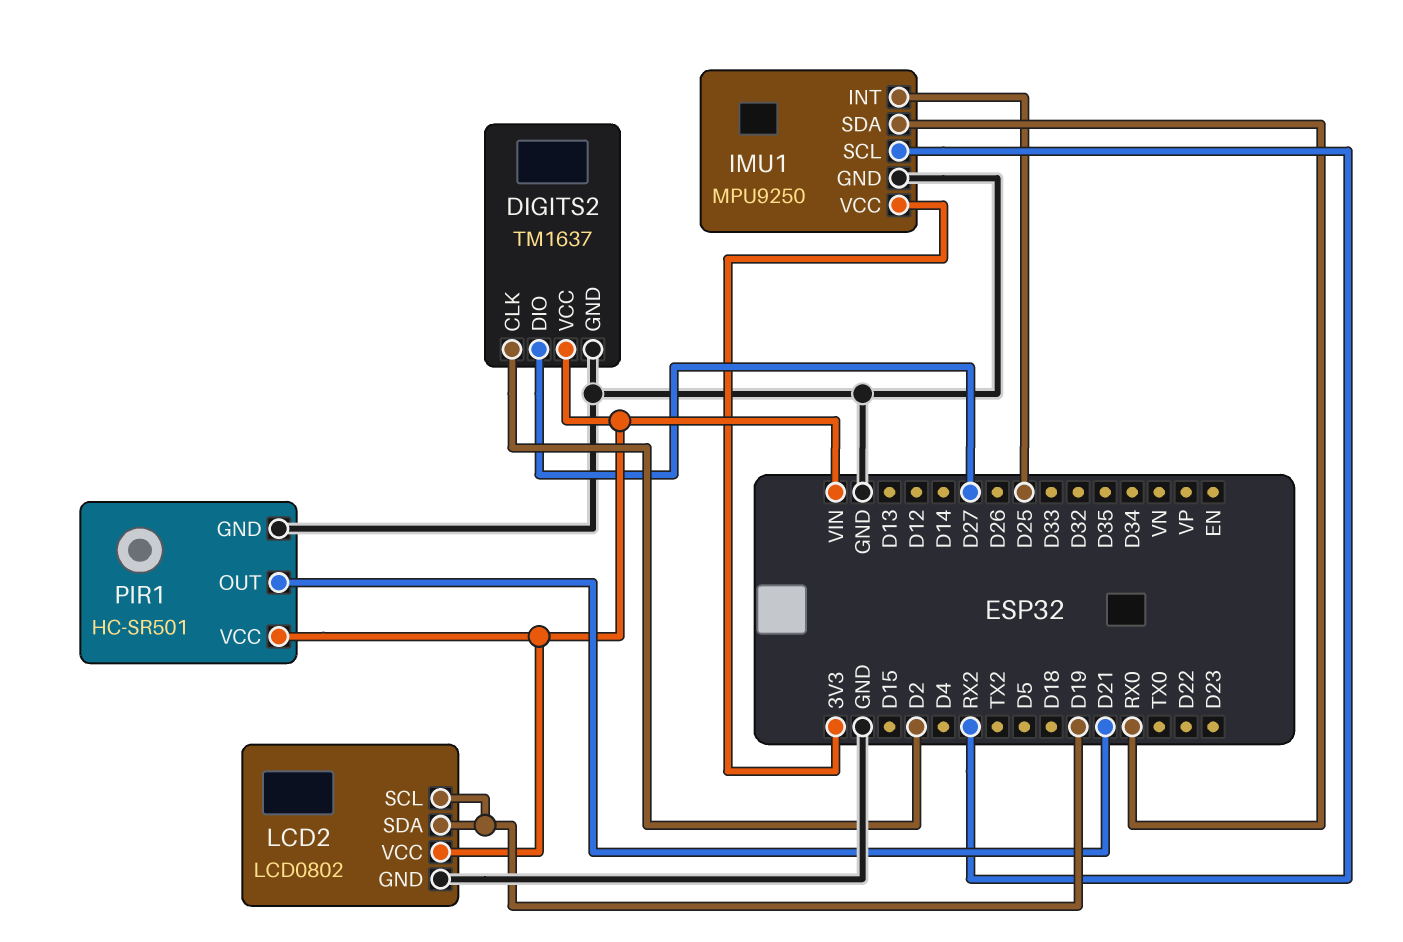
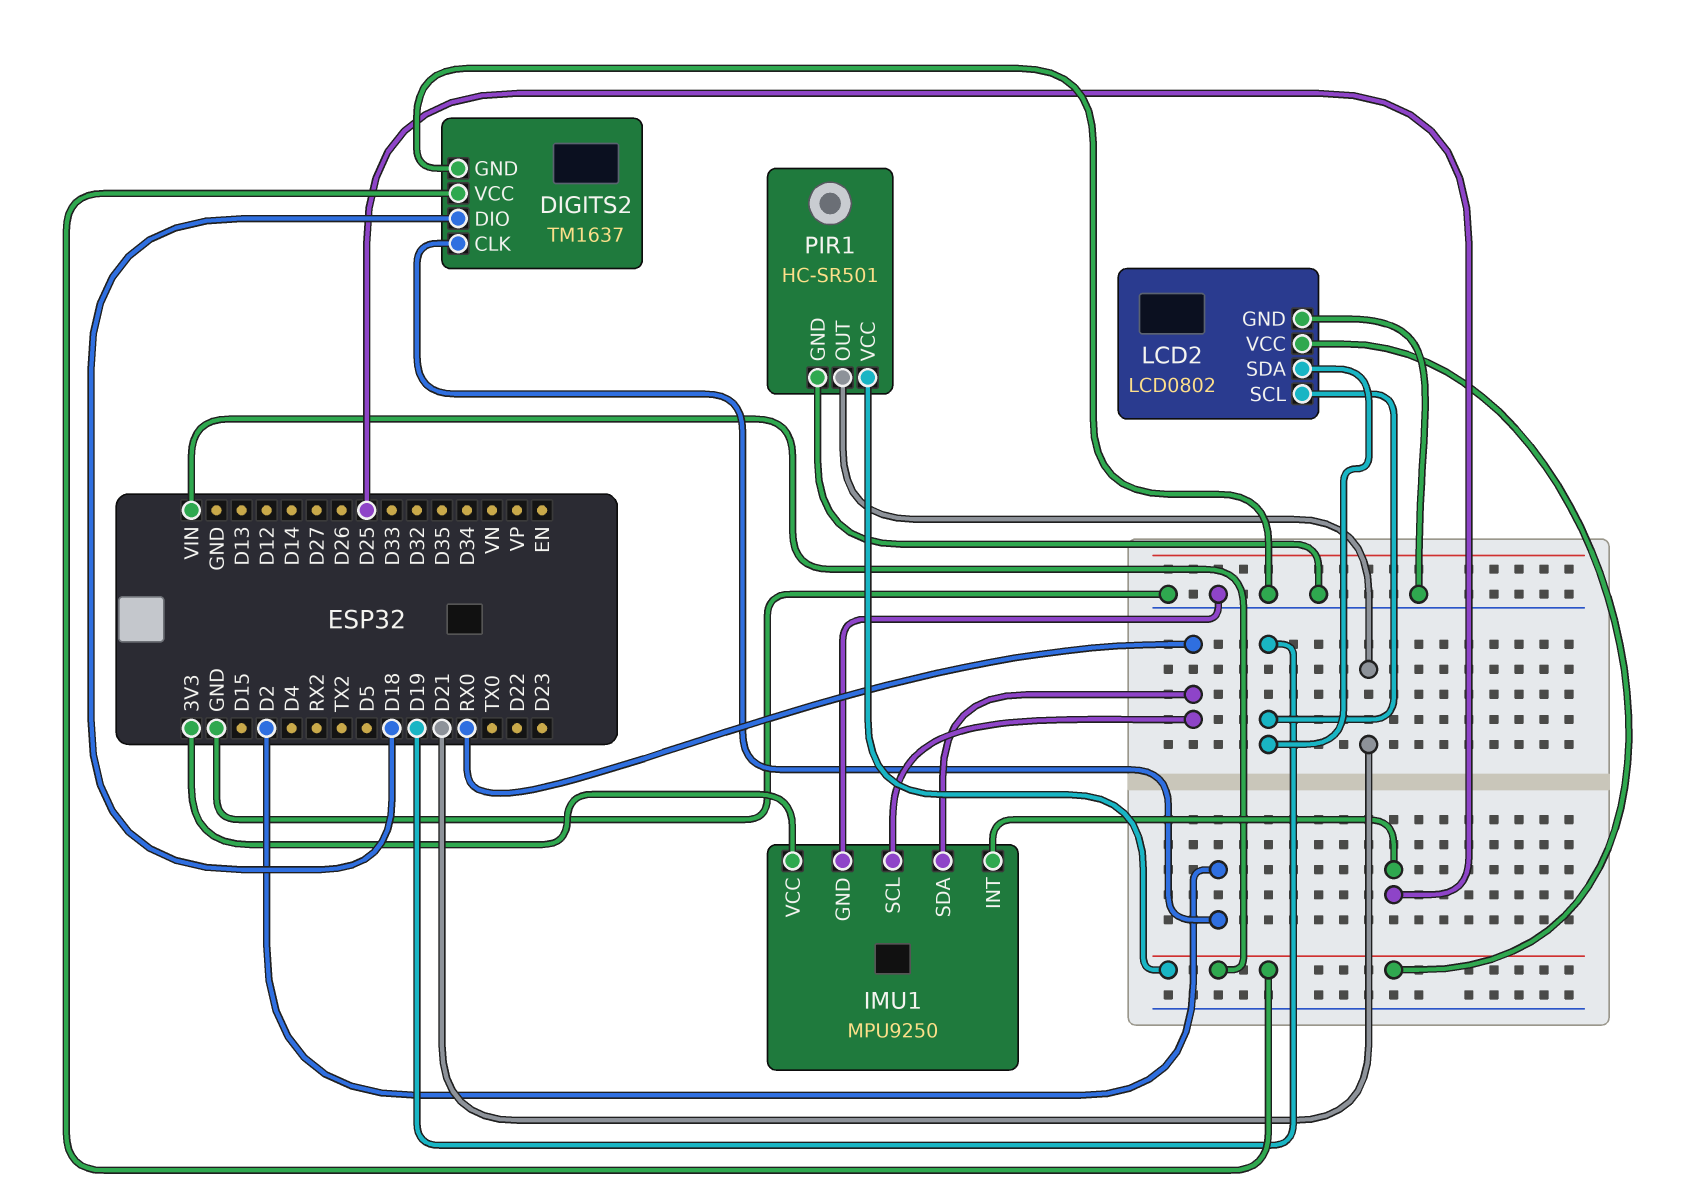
DIGITS2 pin DIO: D27 -> D18
IMU1 pin SCL: RX2 -> RX0

